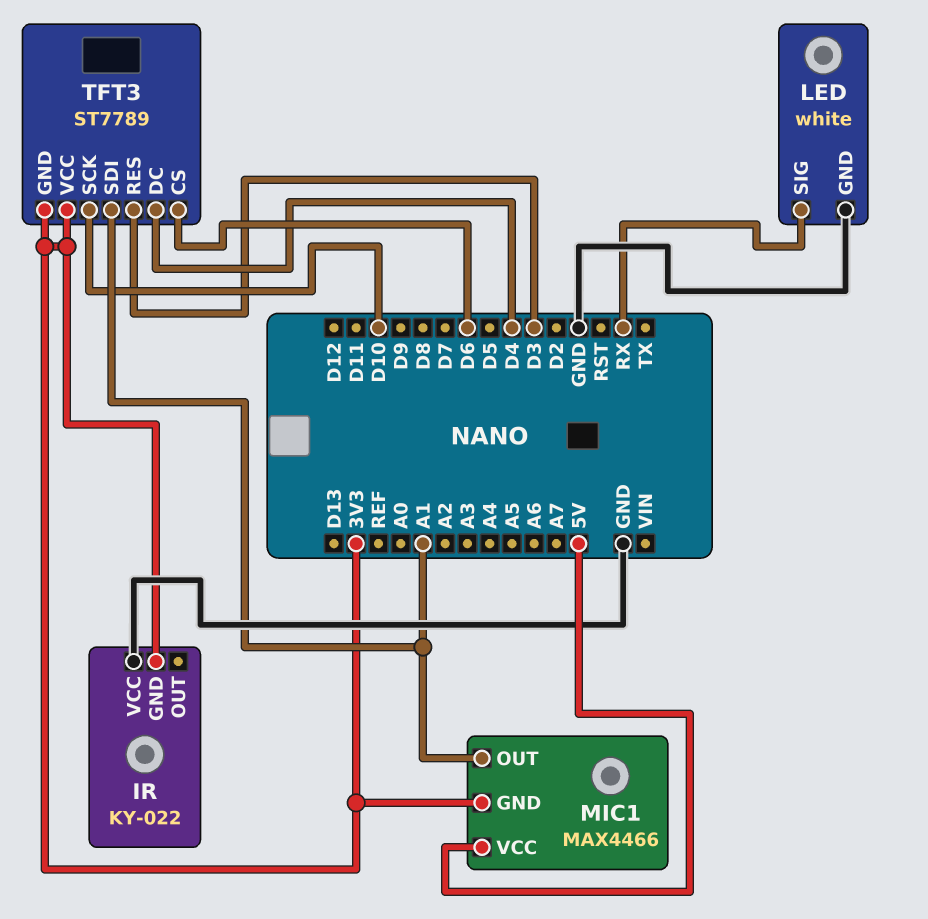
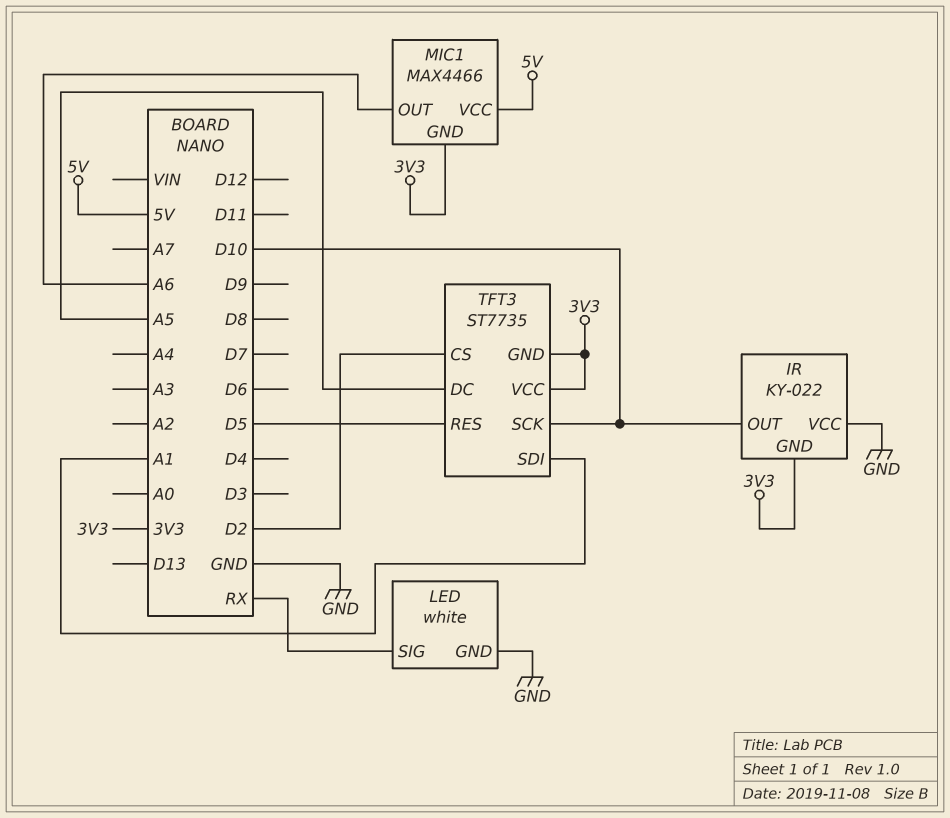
IR pin OUT: none -> D10
MIC1 pin OUT: A1 -> A6
TFT3: ST7789 -> ST7735
TFT3 pin CS: D6 -> D2
TFT3 pin DC: D4 -> A5
TFT3 pin RES: D3 -> D5

